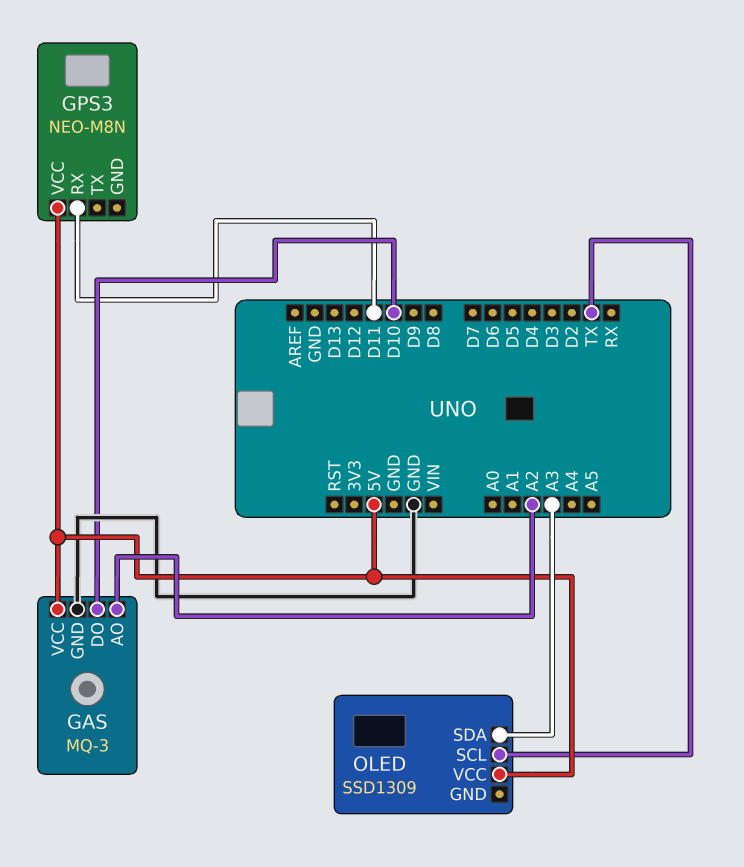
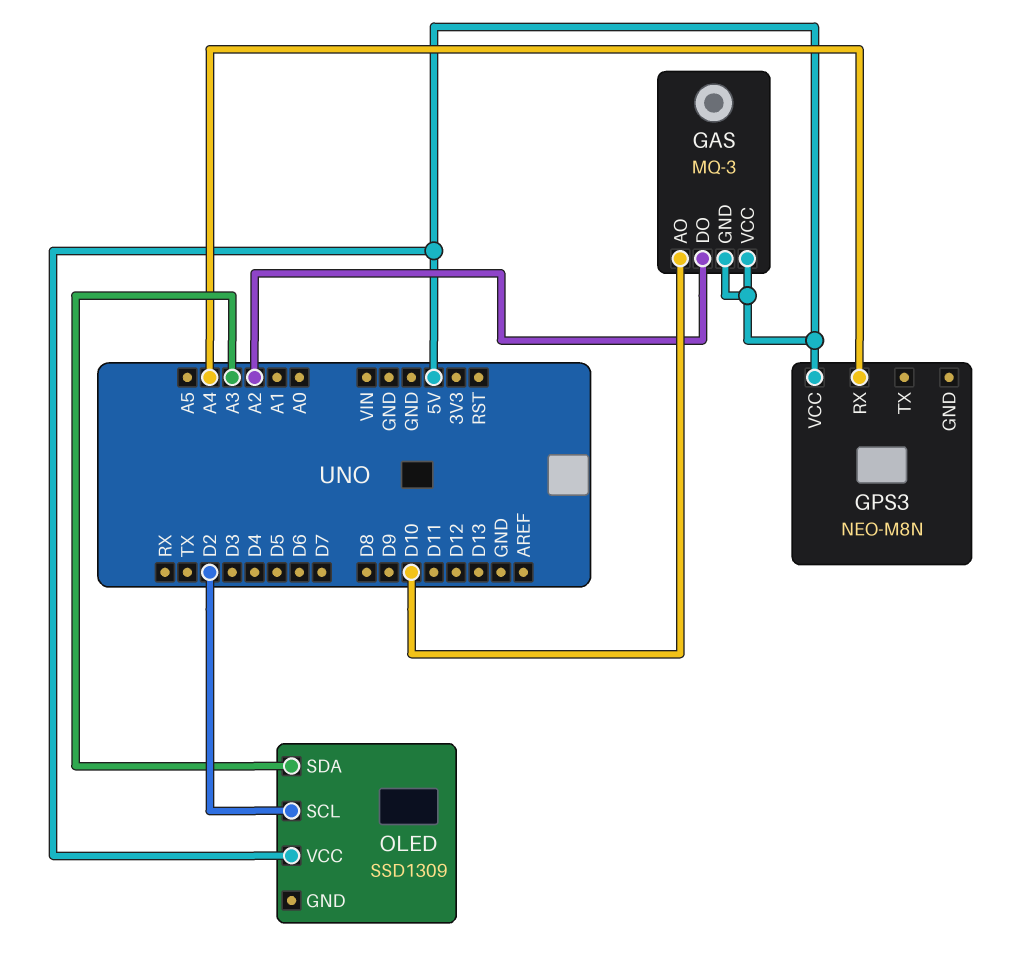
GAS pin AO: A2 -> D10
GAS pin DO: D10 -> A2
GAS pin GND: GND -> 5V
GPS3 pin RX: D11 -> A4
OLED pin SCL: TX -> D2

